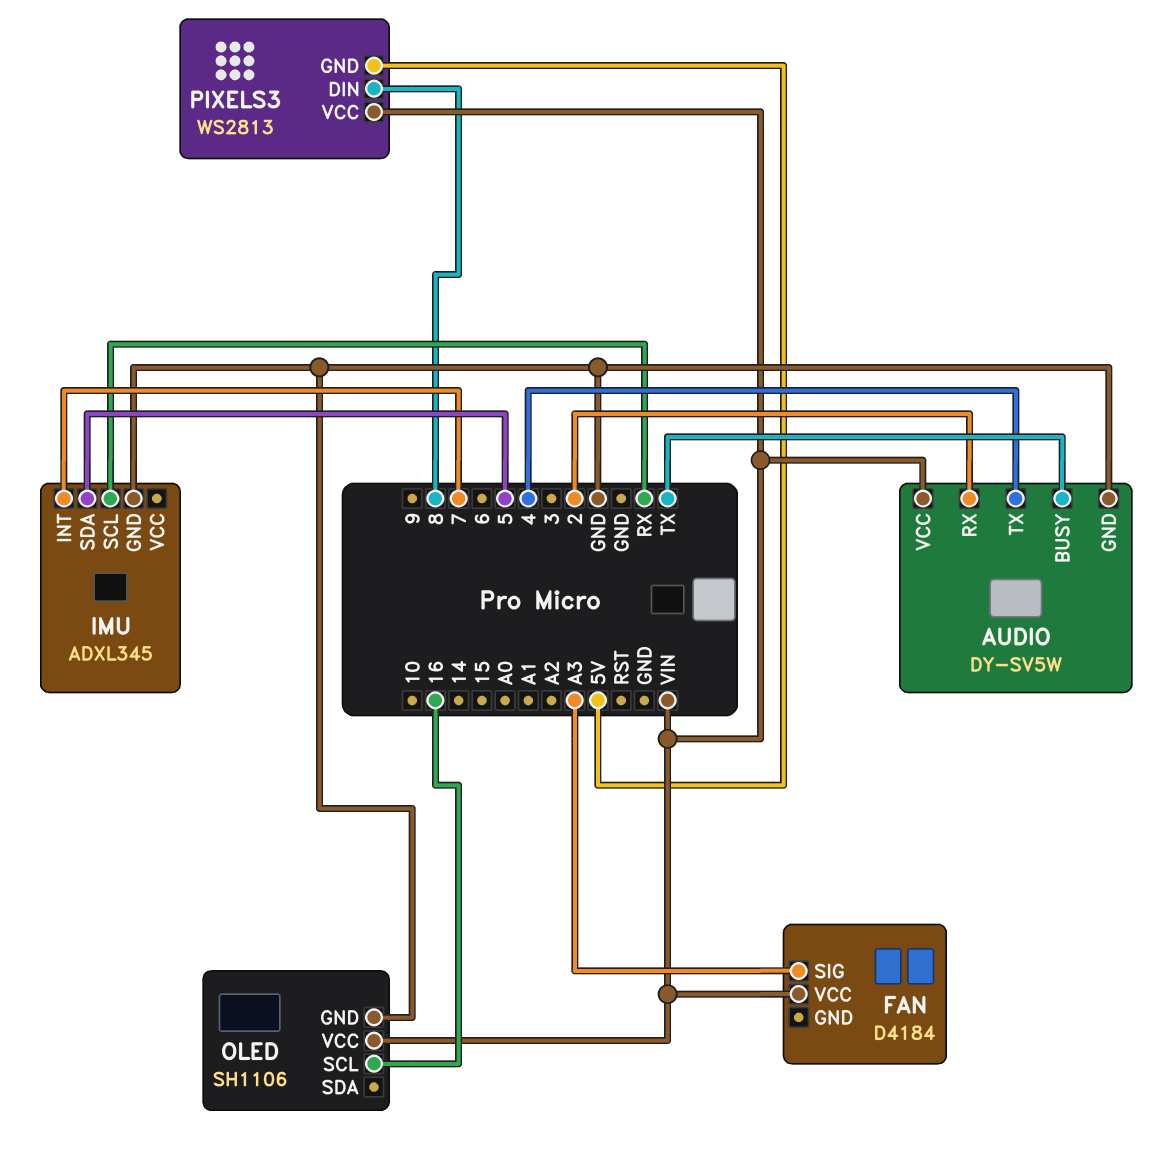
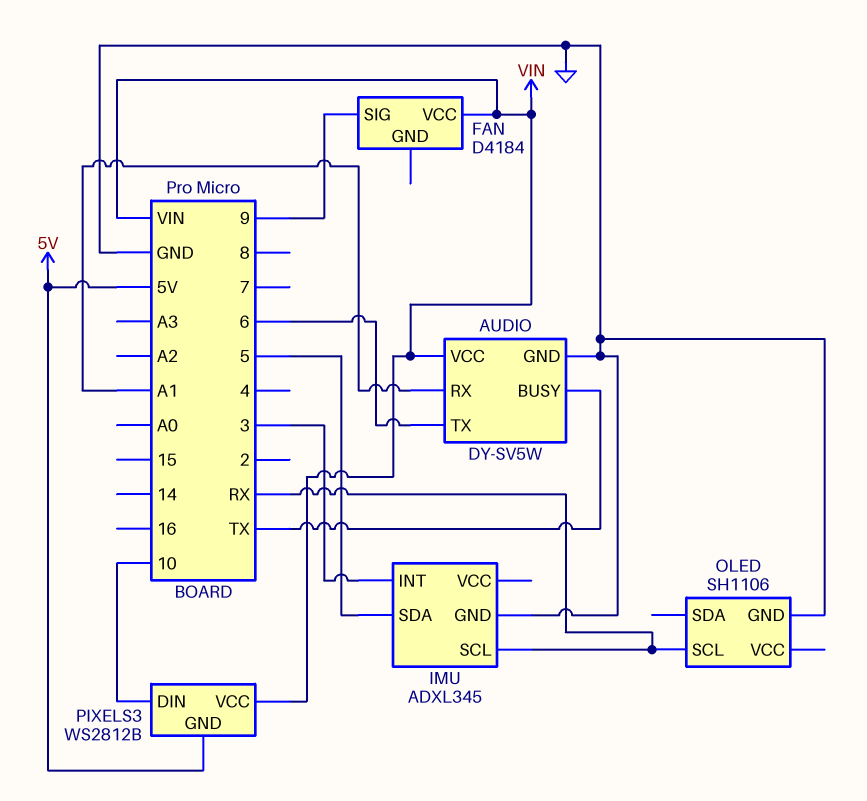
AUDIO pin RX: 2 -> A1
AUDIO pin TX: 4 -> 6
FAN pin SIG: A3 -> 9
IMU pin INT: 7 -> 3
OLED pin SCL: 16 -> RX
OLED pin VCC: VIN -> none
PIXELS3: WS2813 -> WS2812B
PIXELS3 pin DIN: 8 -> 10

